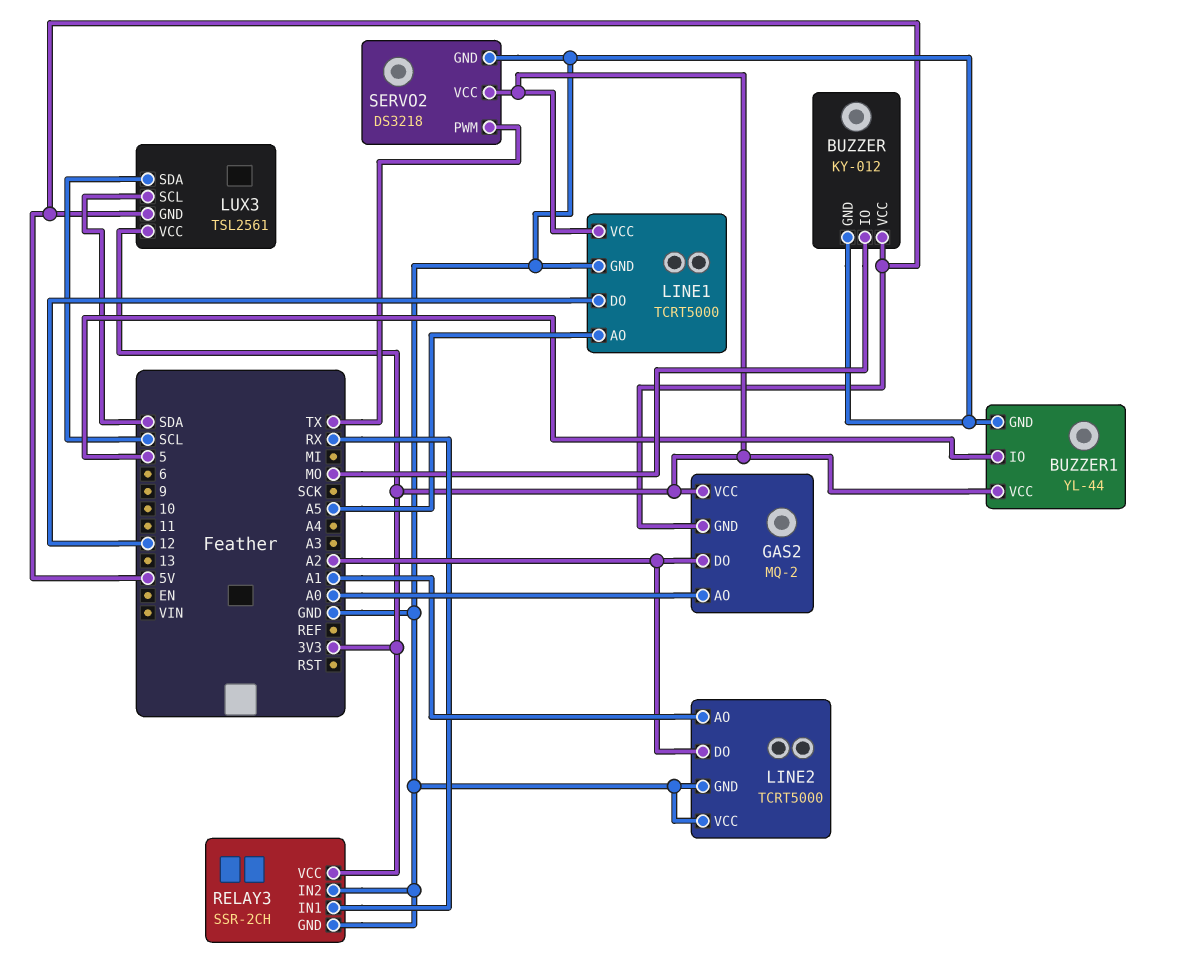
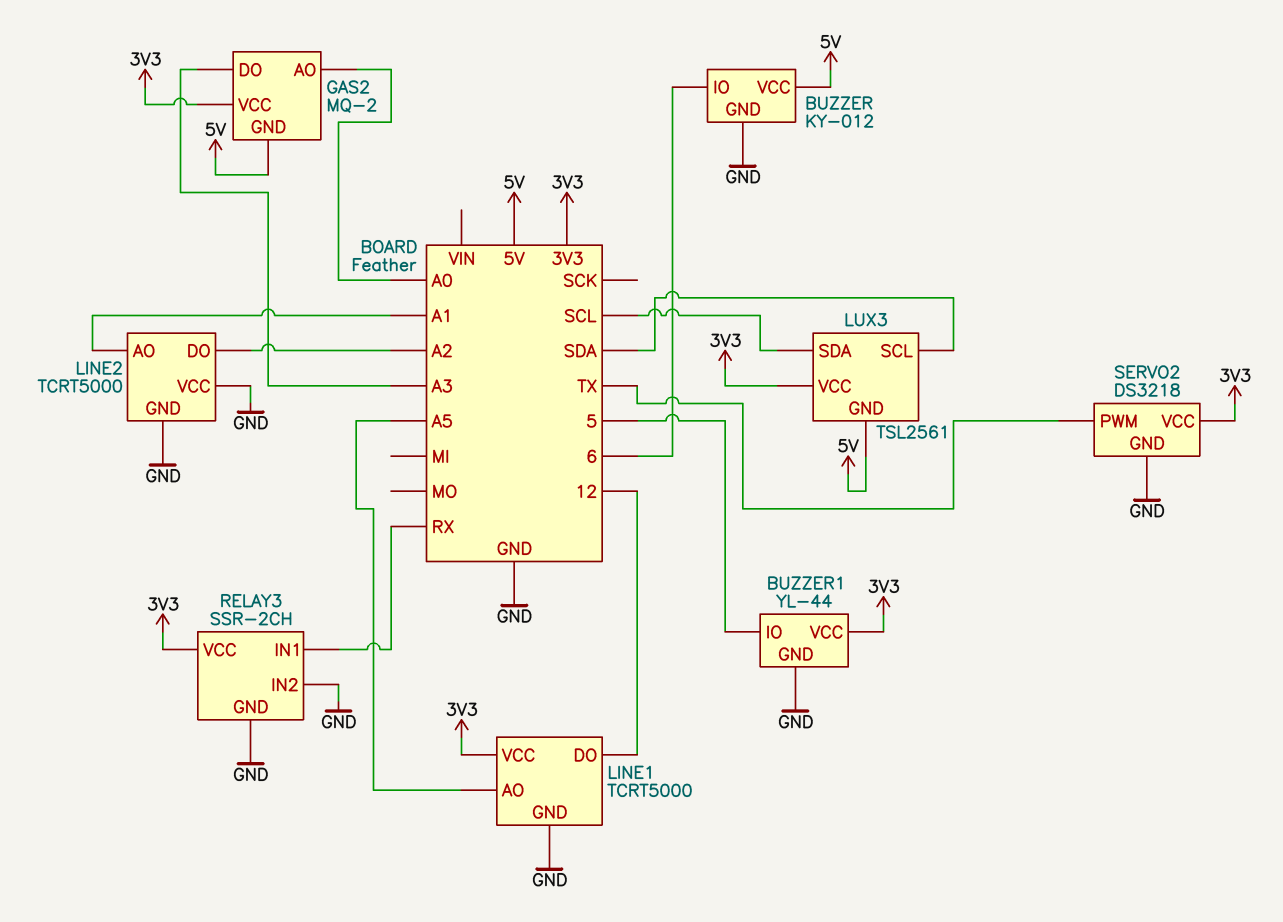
BUZZER pin IO: MO -> 6
GAS2 pin DO: A2 -> A3

